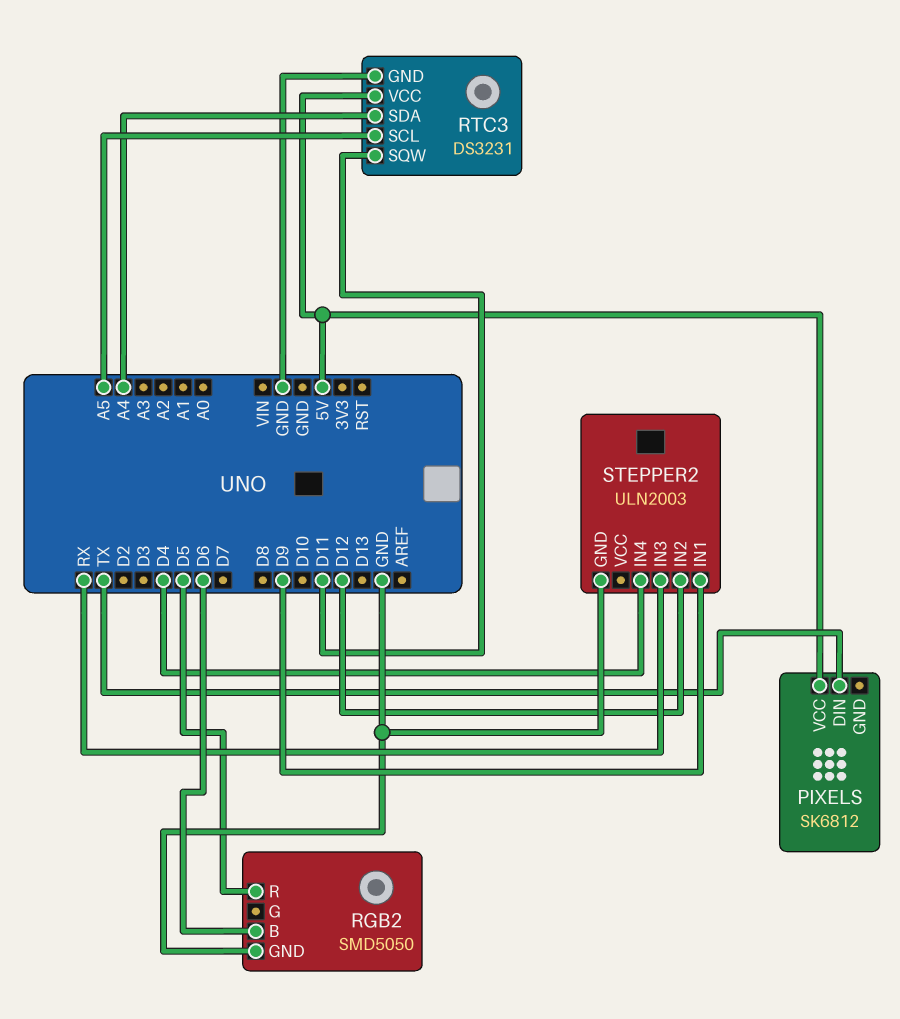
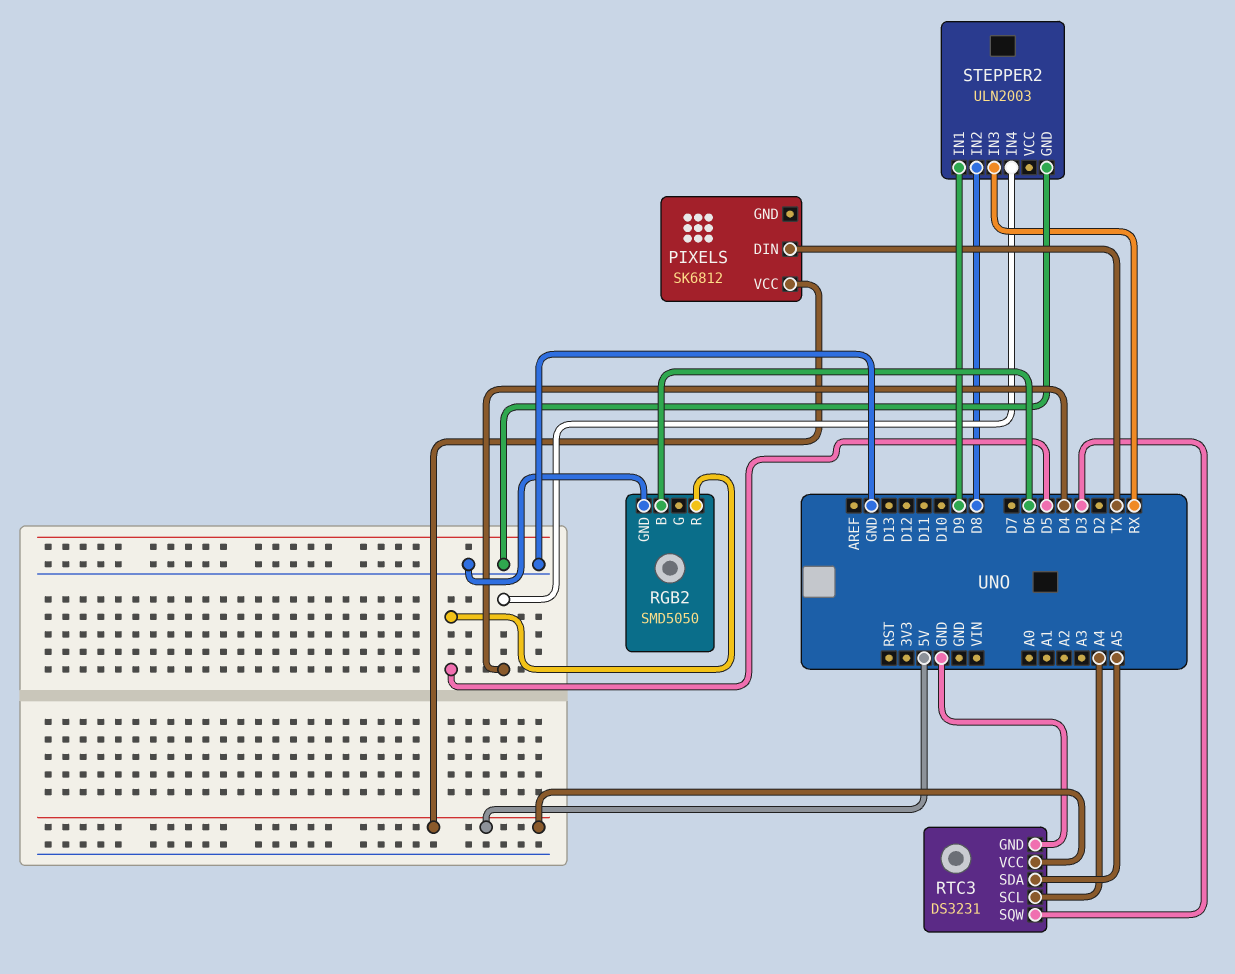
RTC3 pin SCL: A5 -> A4
RTC3 pin SDA: A4 -> A5
RTC3 pin SQW: D11 -> D3
STEPPER2 pin IN2: D12 -> D8

